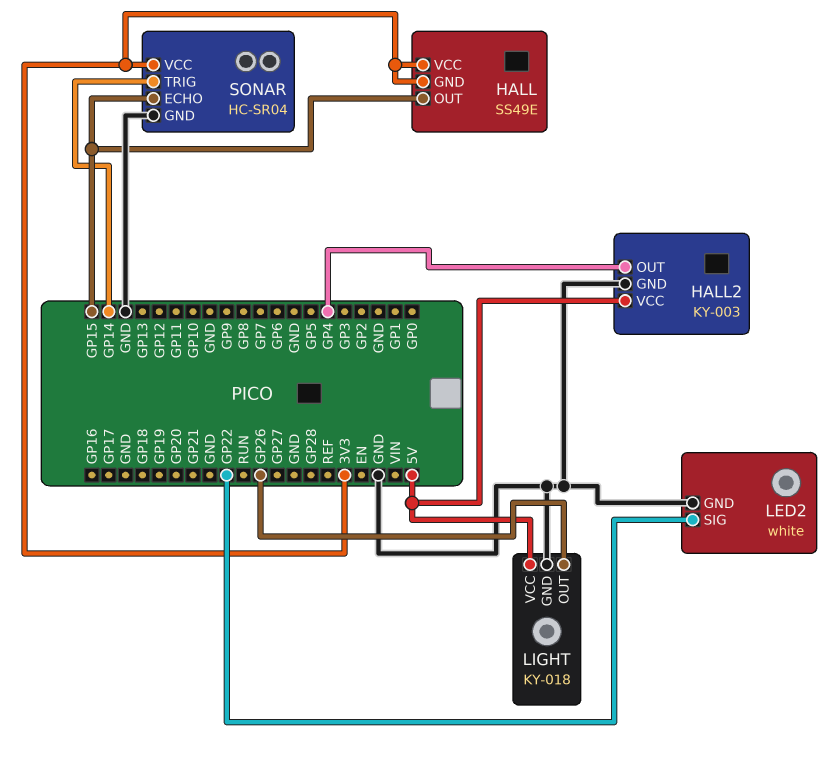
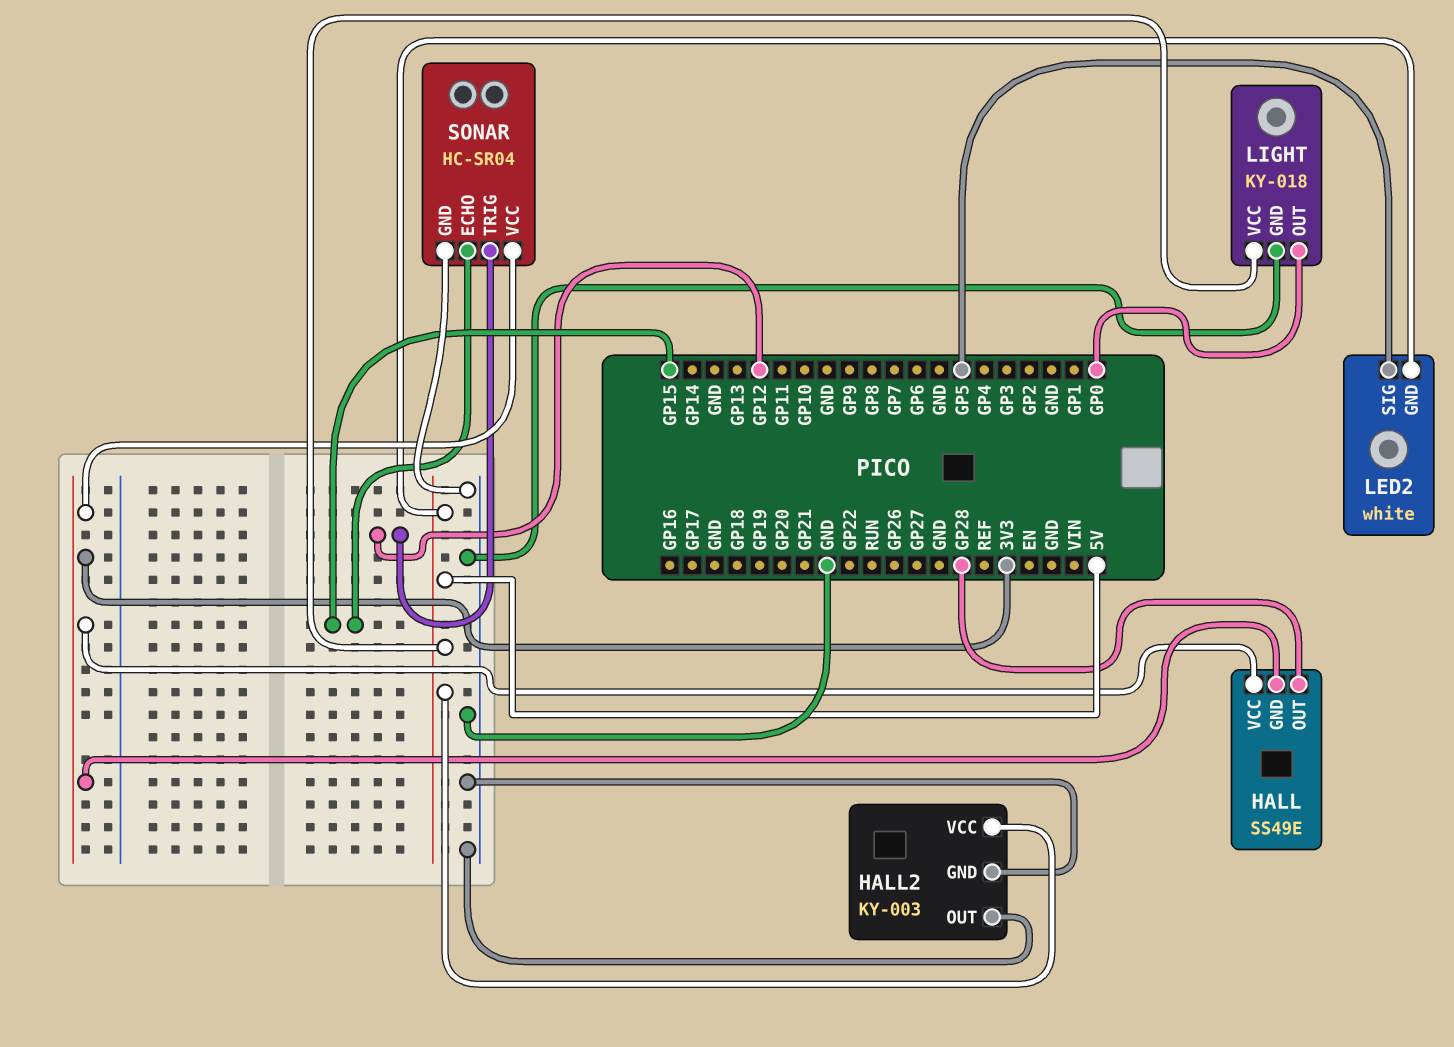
HALL pin OUT: GP15 -> GP28
HALL2 pin OUT: GP4 -> GND
LED2 pin GND: GND -> 5V
LED2 pin SIG: GP22 -> GP5
LIGHT pin OUT: GP26 -> GP0
SONAR pin TRIG: GP14 -> GP12

